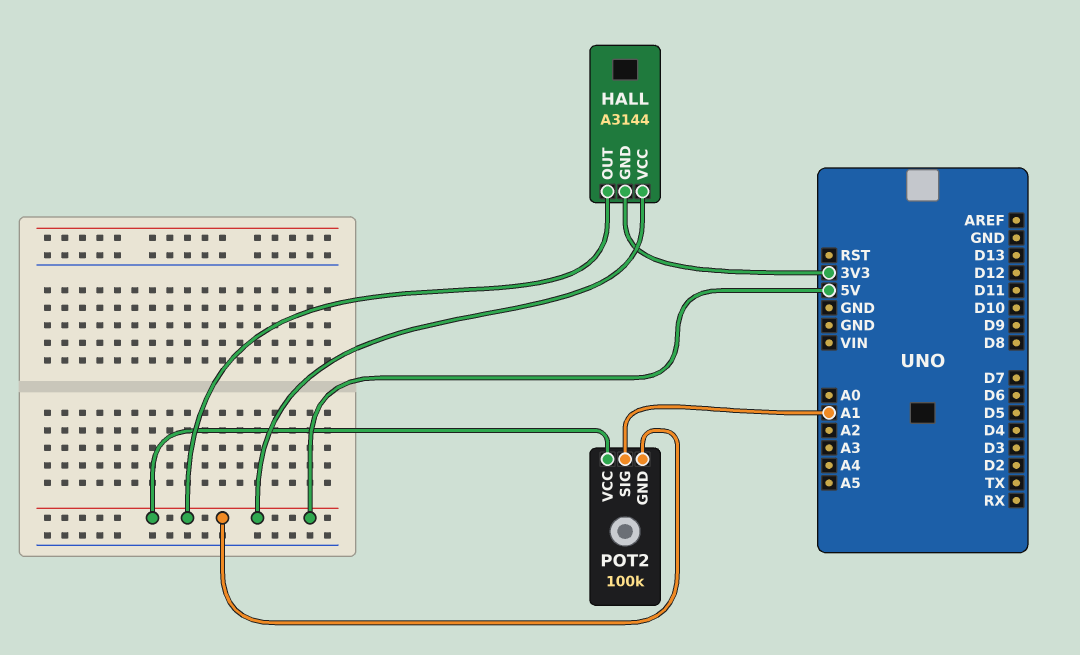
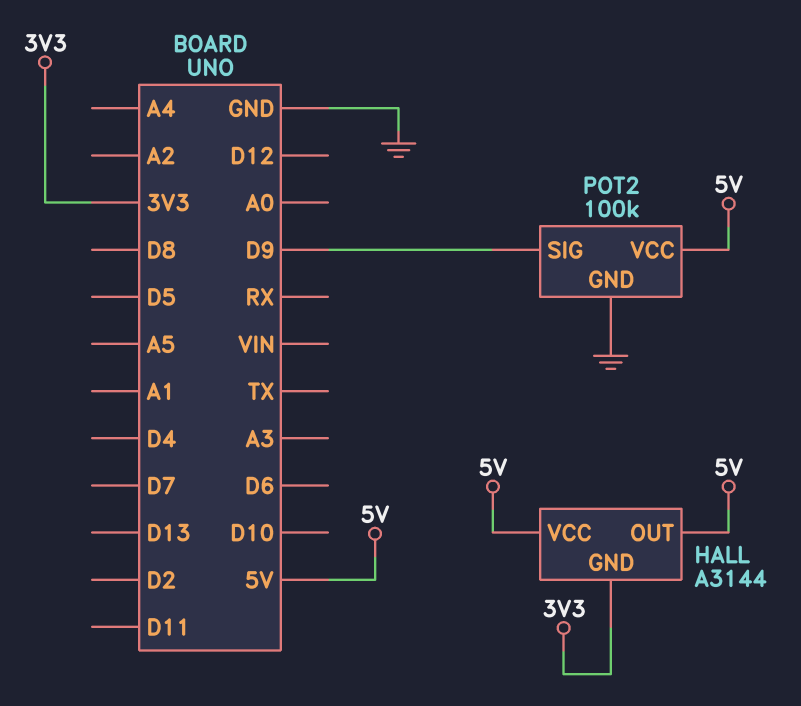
POT2 pin GND: 5V -> GND
POT2 pin SIG: A1 -> D9

